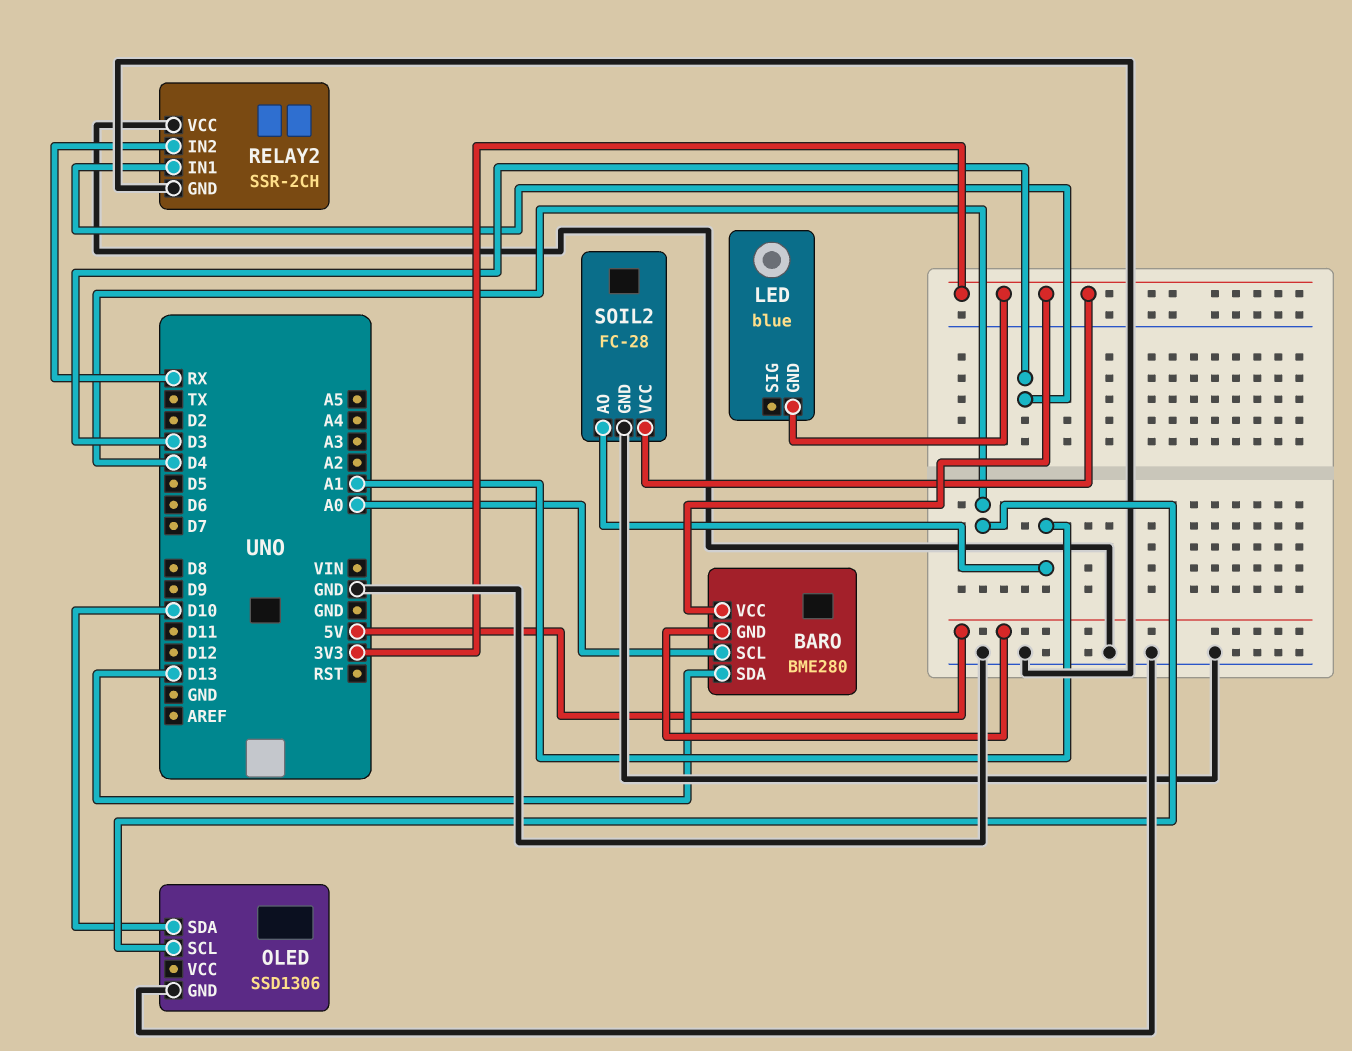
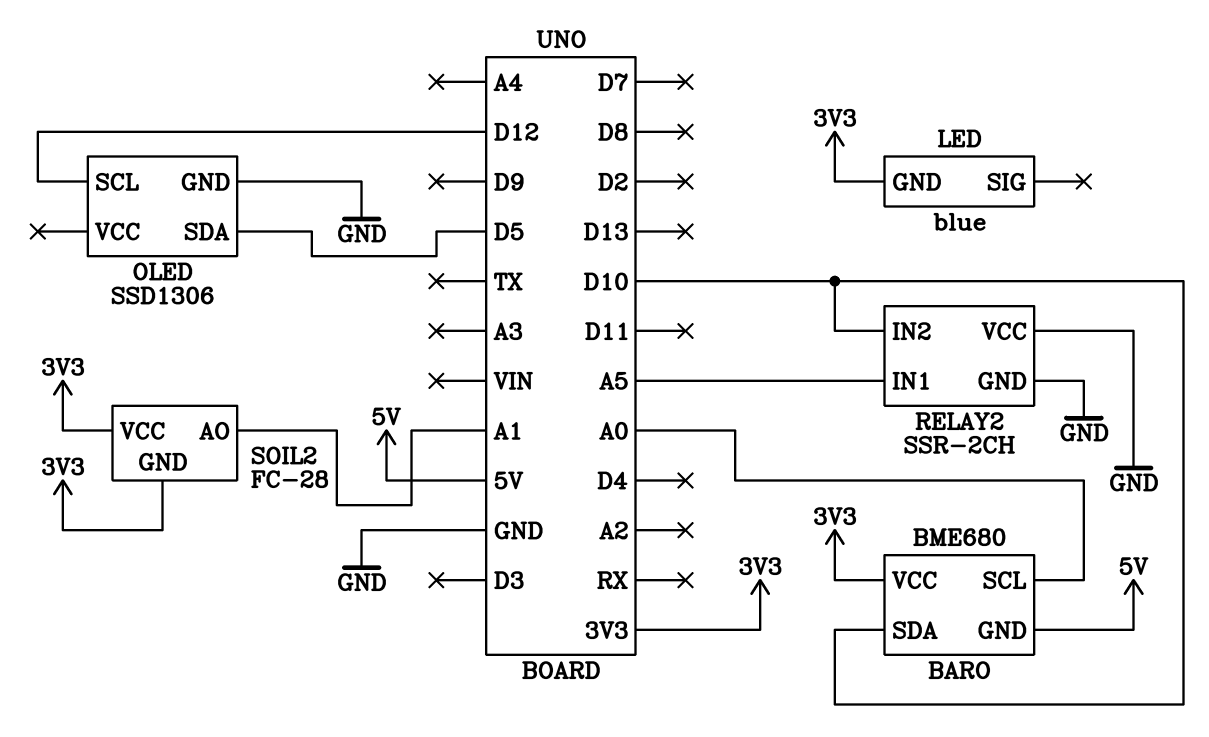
BARO: BME280 -> BME680
BARO pin SDA: D13 -> D10
OLED pin SCL: D4 -> D12
OLED pin SDA: D10 -> D5
RELAY2 pin IN1: D3 -> A5
RELAY2 pin IN2: RX -> D10
SOIL2 pin GND: GND -> 3V3

